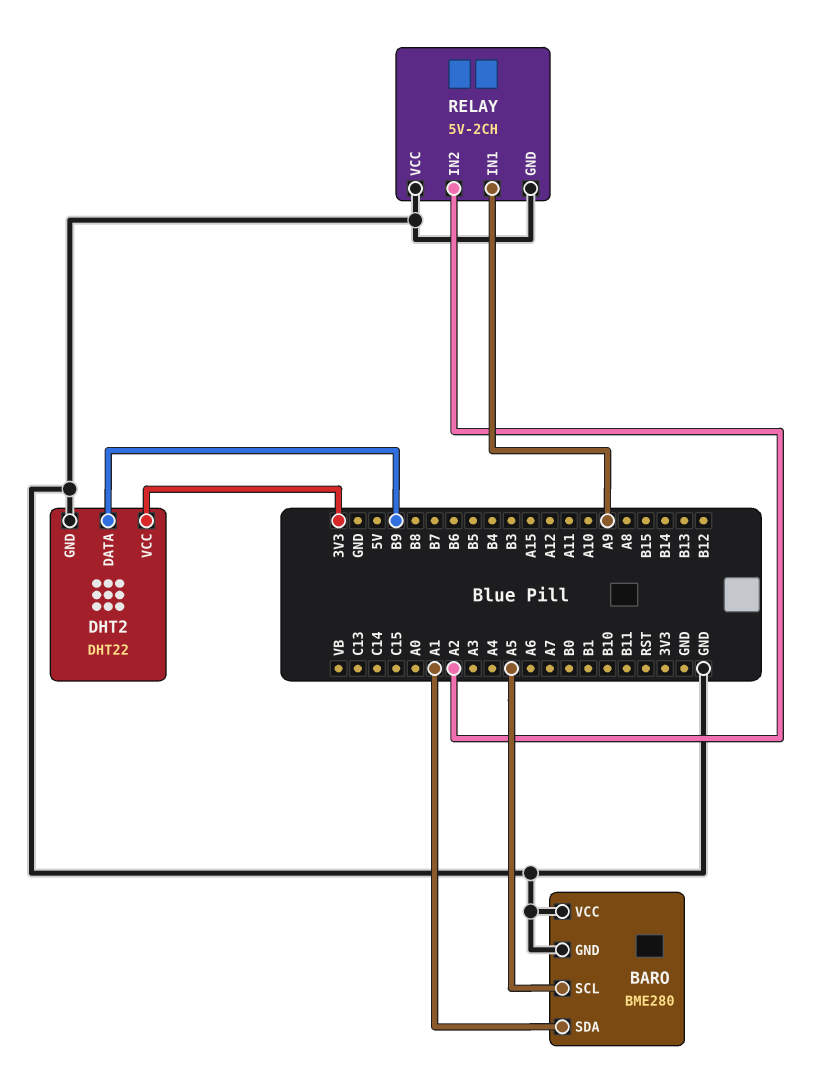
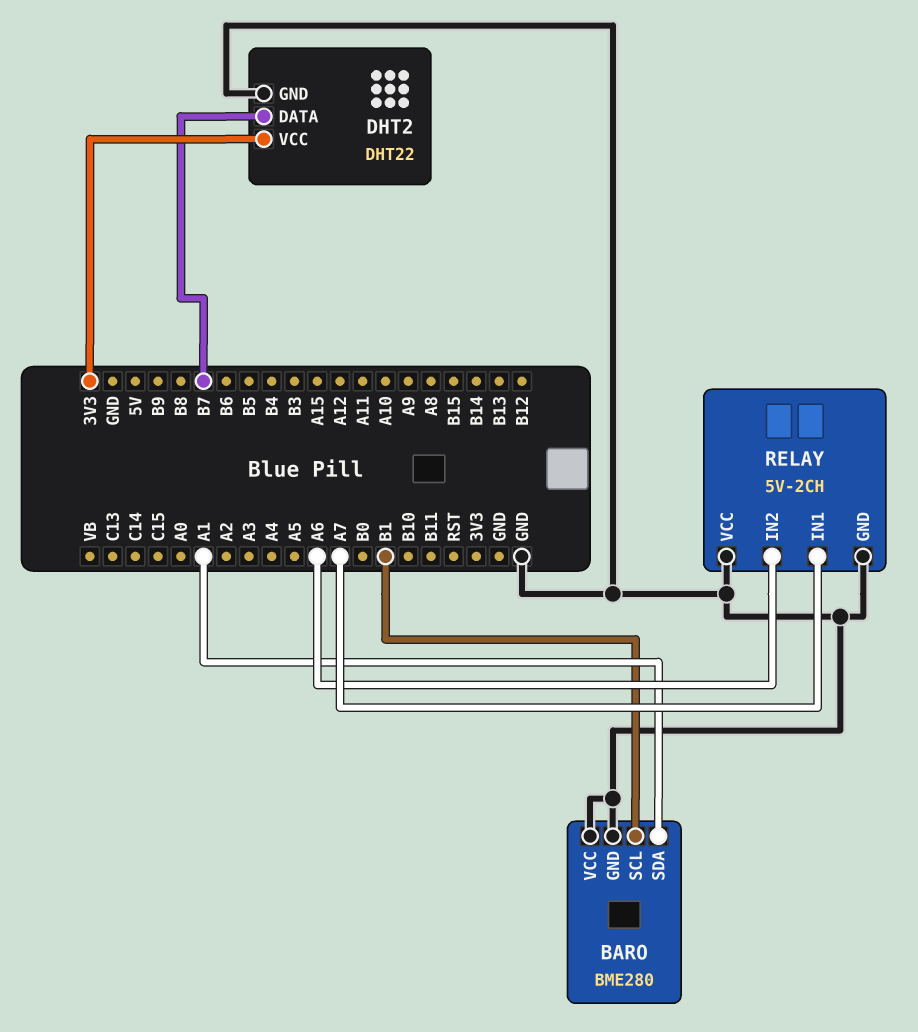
BARO pin SCL: A5 -> B1
DHT2 pin DATA: B9 -> B7
RELAY pin IN1: A9 -> A7
RELAY pin IN2: A2 -> A6

